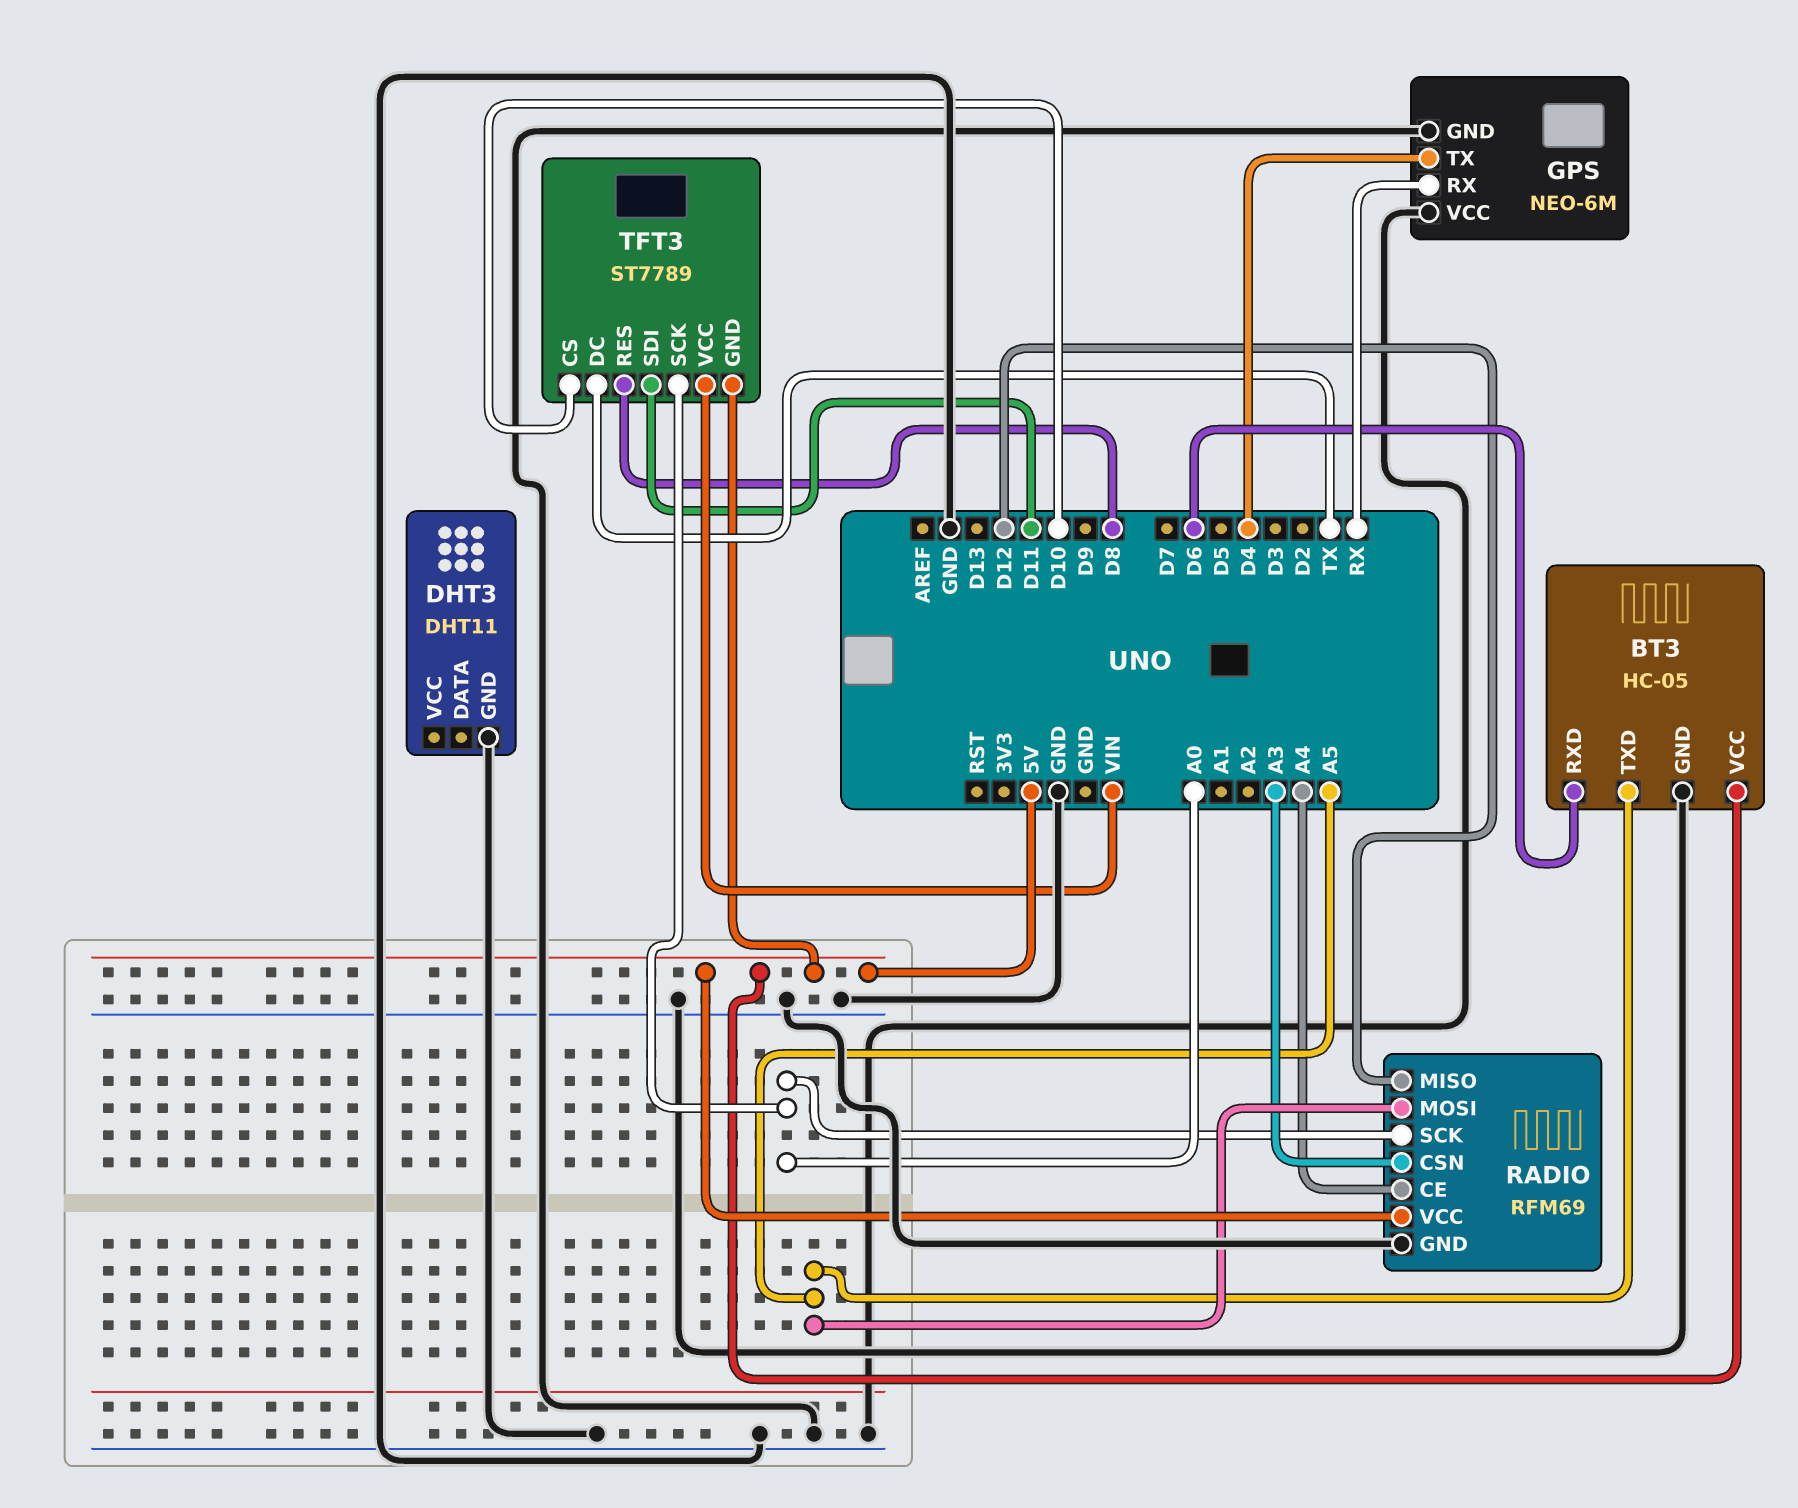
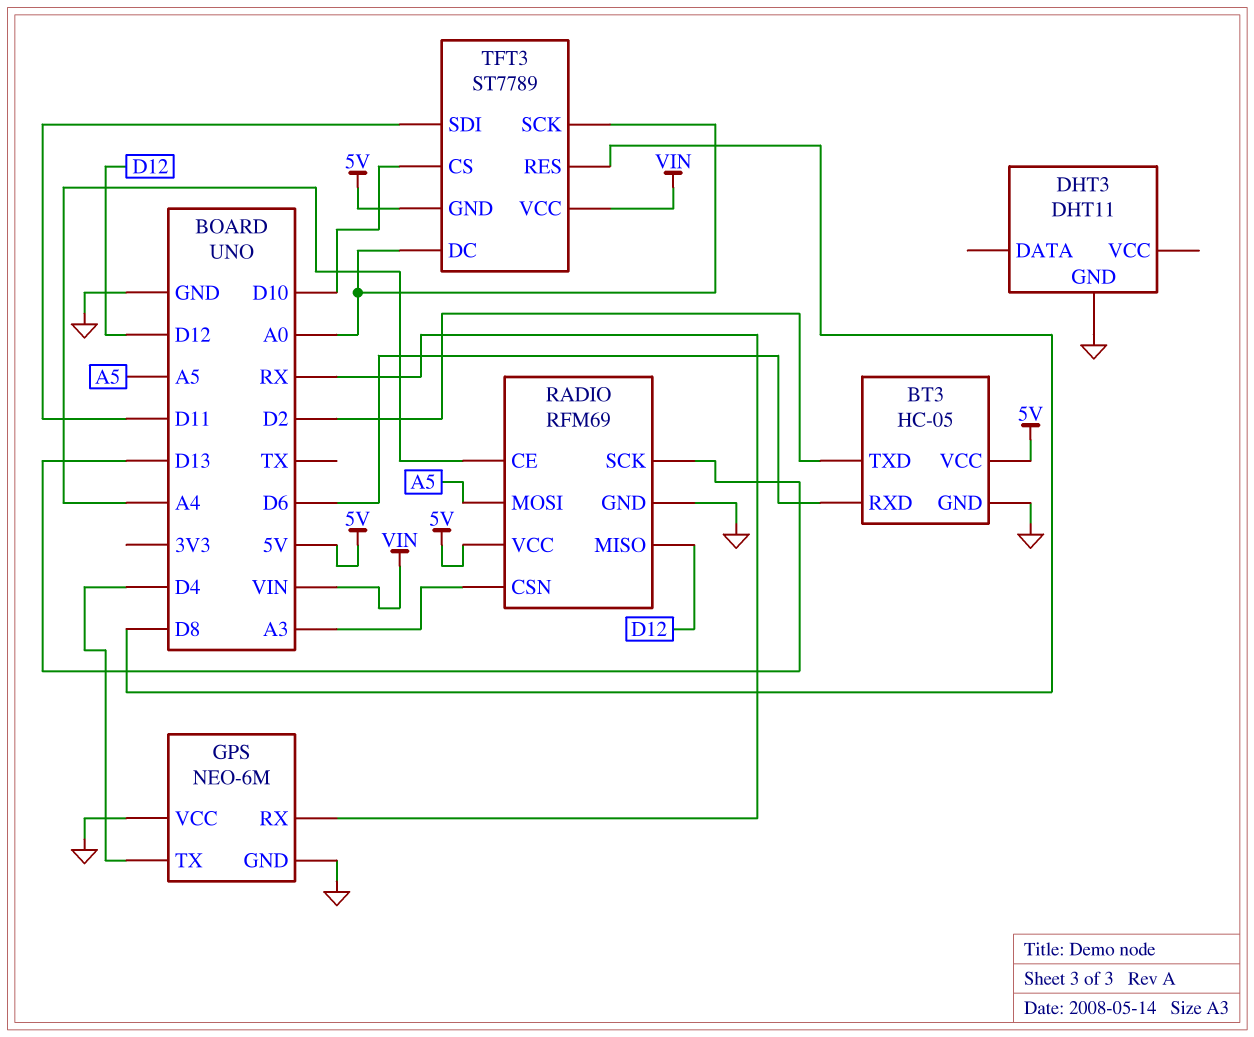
BT3 pin TXD: A5 -> D2
RADIO pin SCK: A0 -> D13
TFT3 pin DC: TX -> A0

